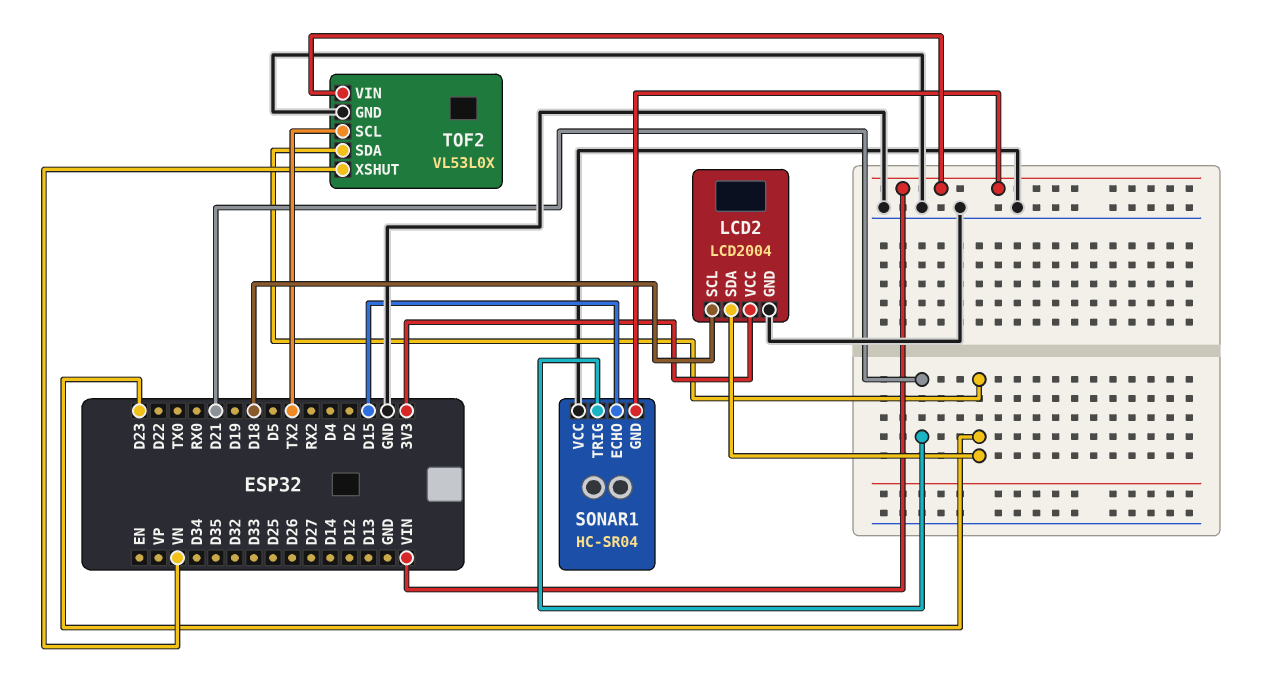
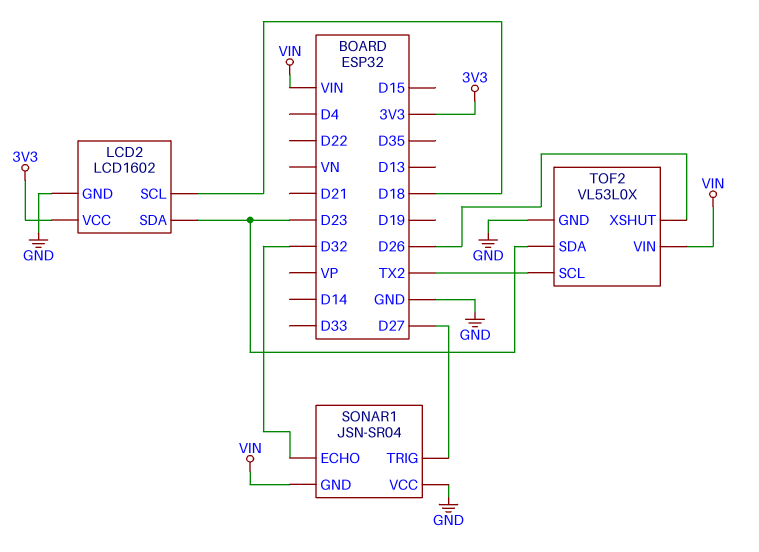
LCD2: LCD2004 -> LCD1602
SONAR1: HC-SR04 -> JSN-SR04
SONAR1 pin ECHO: D15 -> D32
SONAR1 pin TRIG: D21 -> D27
TOF2 pin XSHUT: VN -> D26

